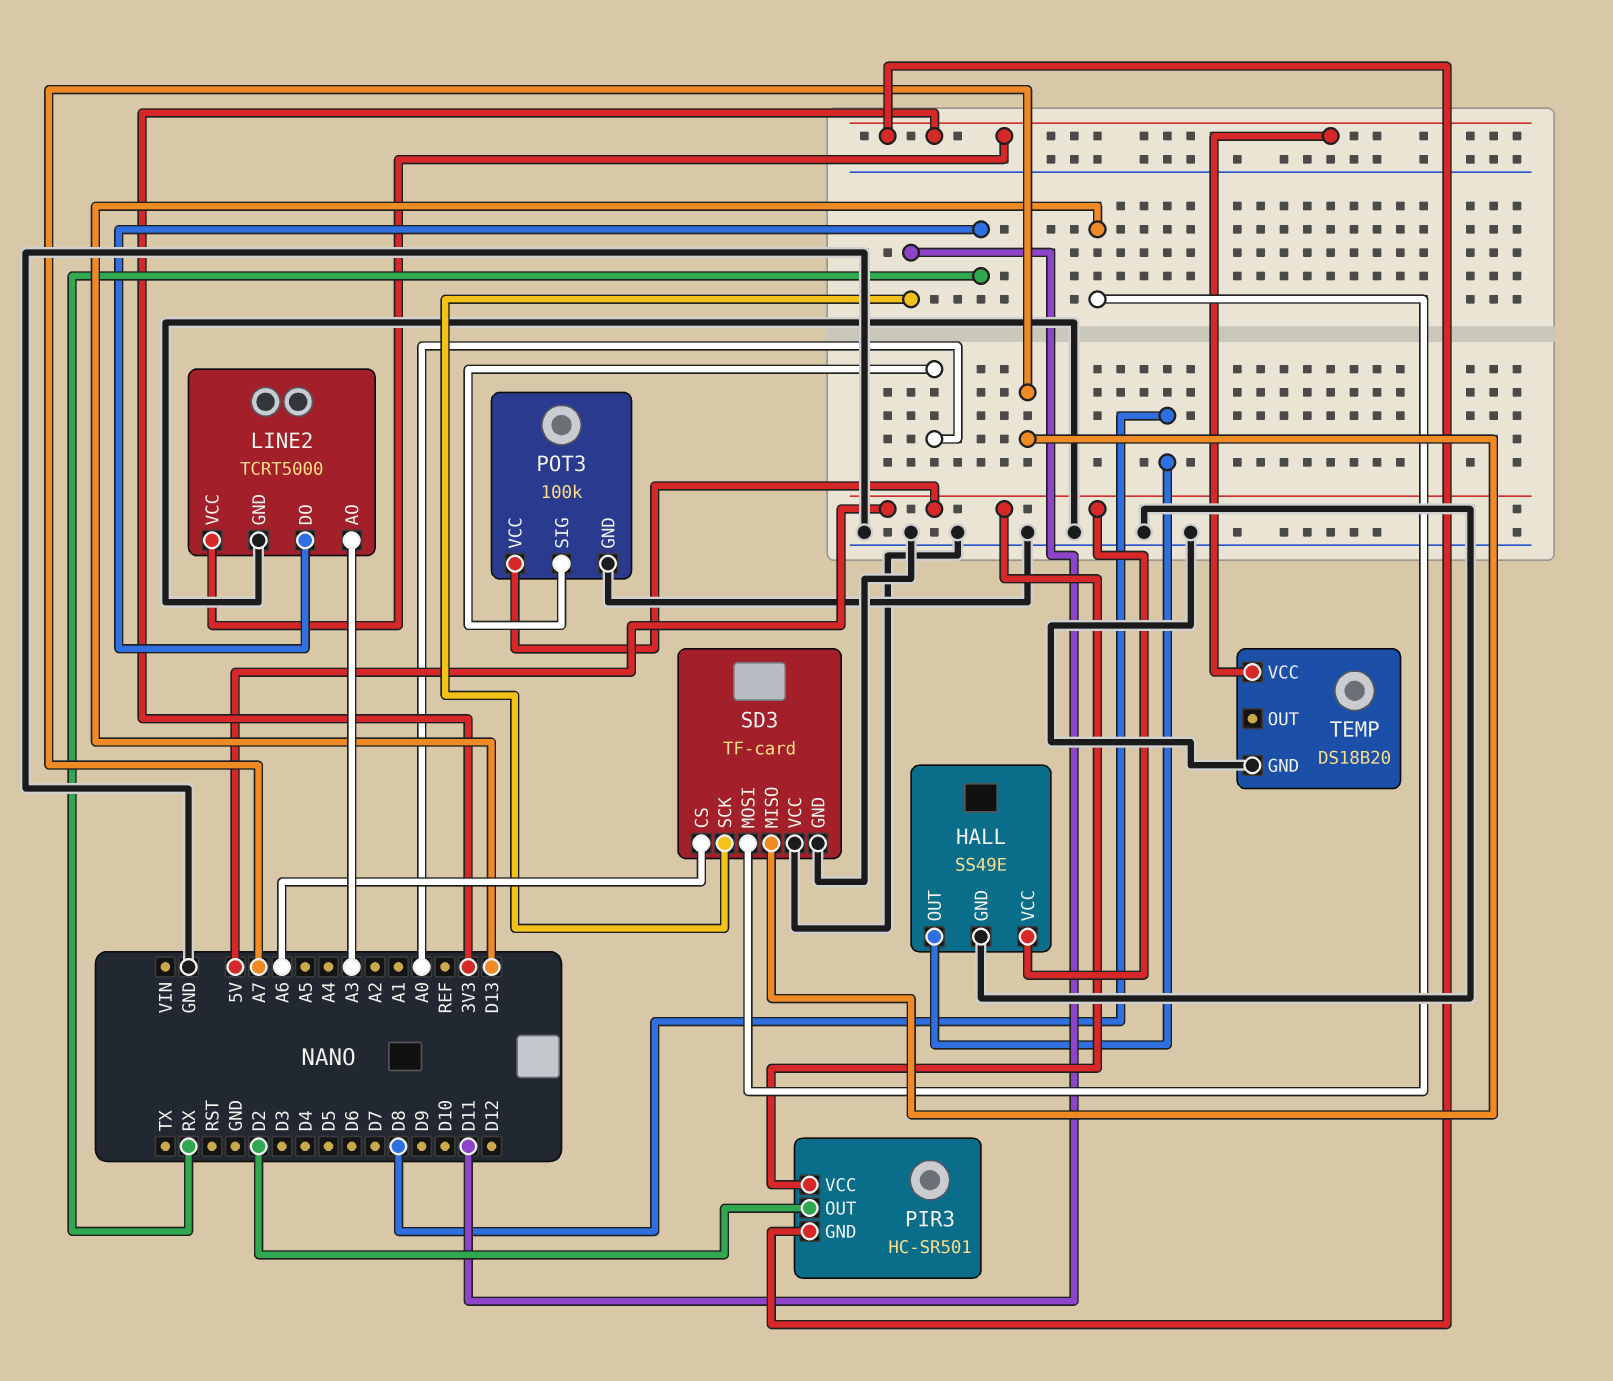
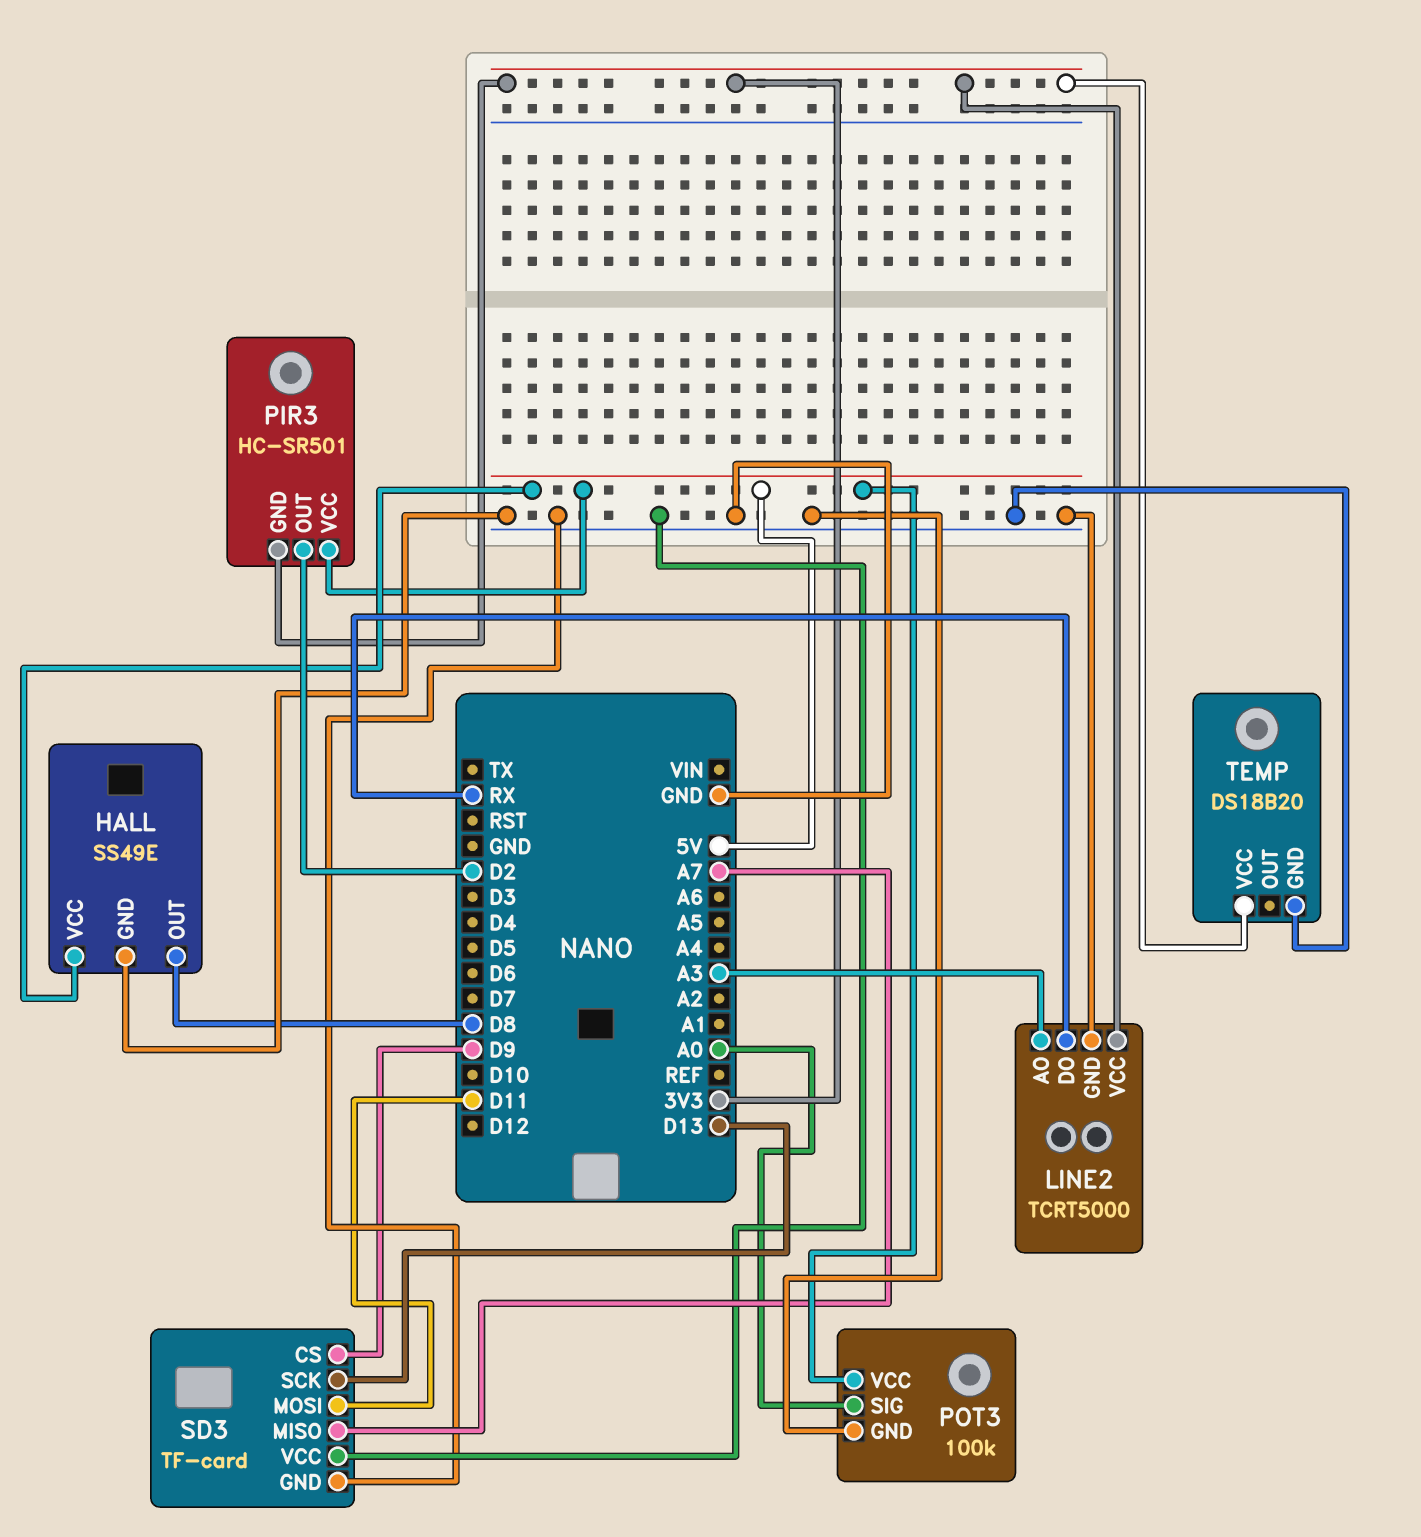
SD3 pin CS: A6 -> D9
SD3 pin MOSI: D13 -> D11
SD3 pin SCK: D11 -> D13

